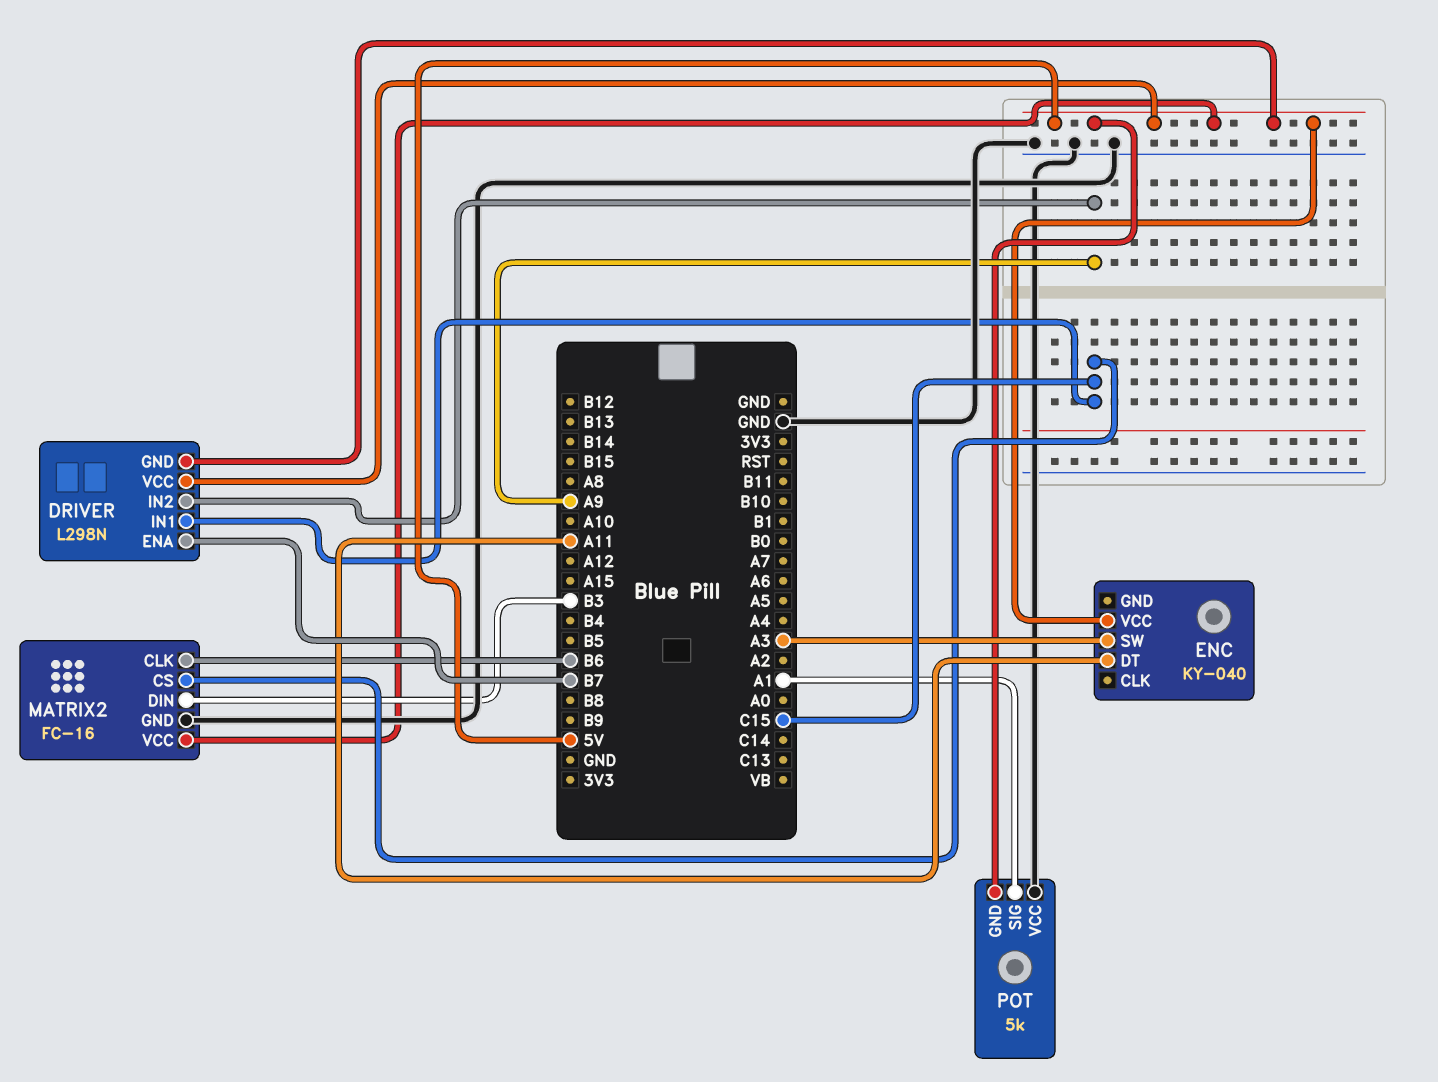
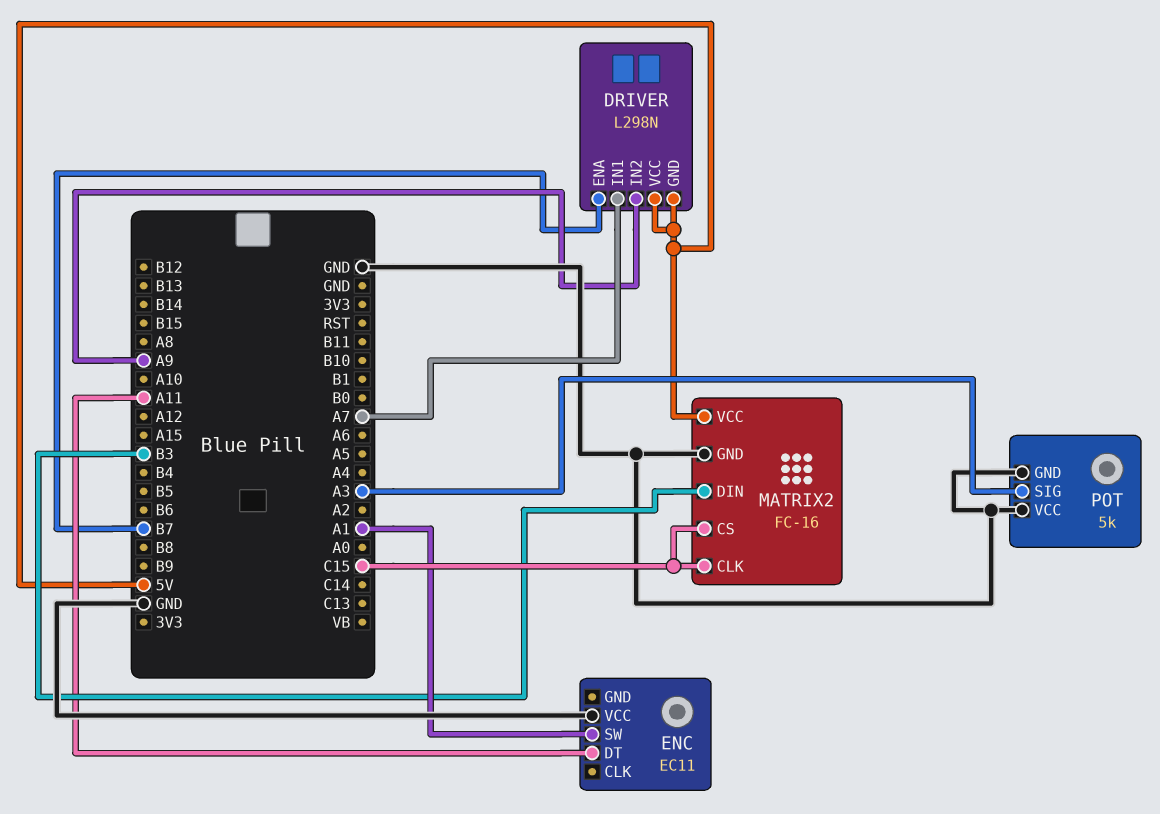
DRIVER pin IN1: C15 -> A7
ENC: KY-040 -> EC11
ENC pin SW: A3 -> A1
ENC pin VCC: 5V -> GND
MATRIX2 pin CLK: B6 -> C15
POT pin GND: 5V -> GND
POT pin SIG: A1 -> A3

